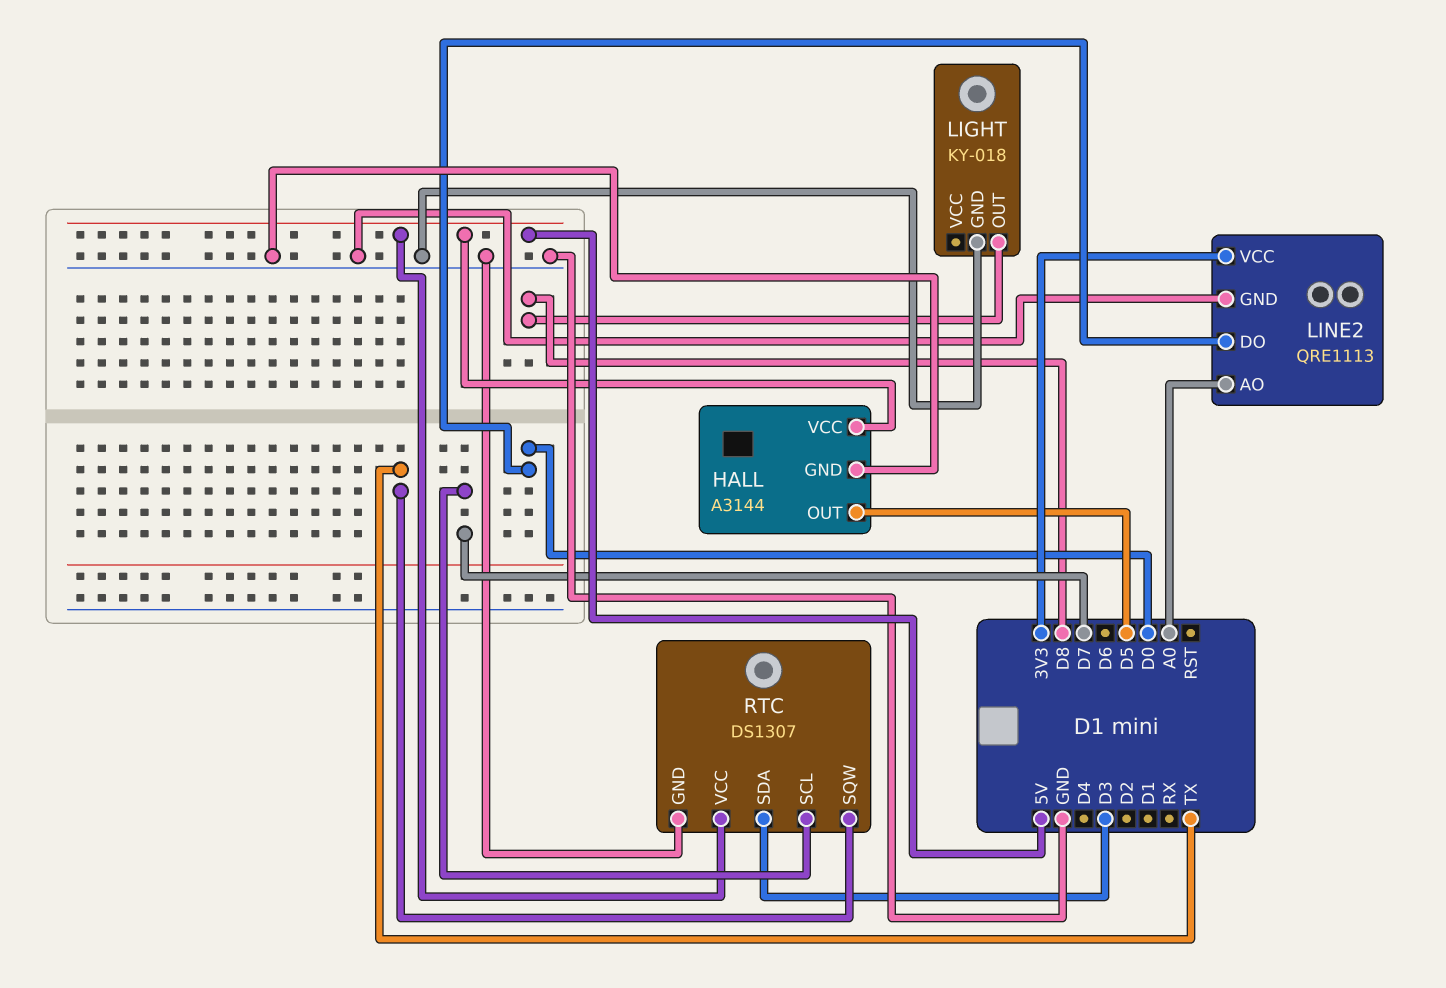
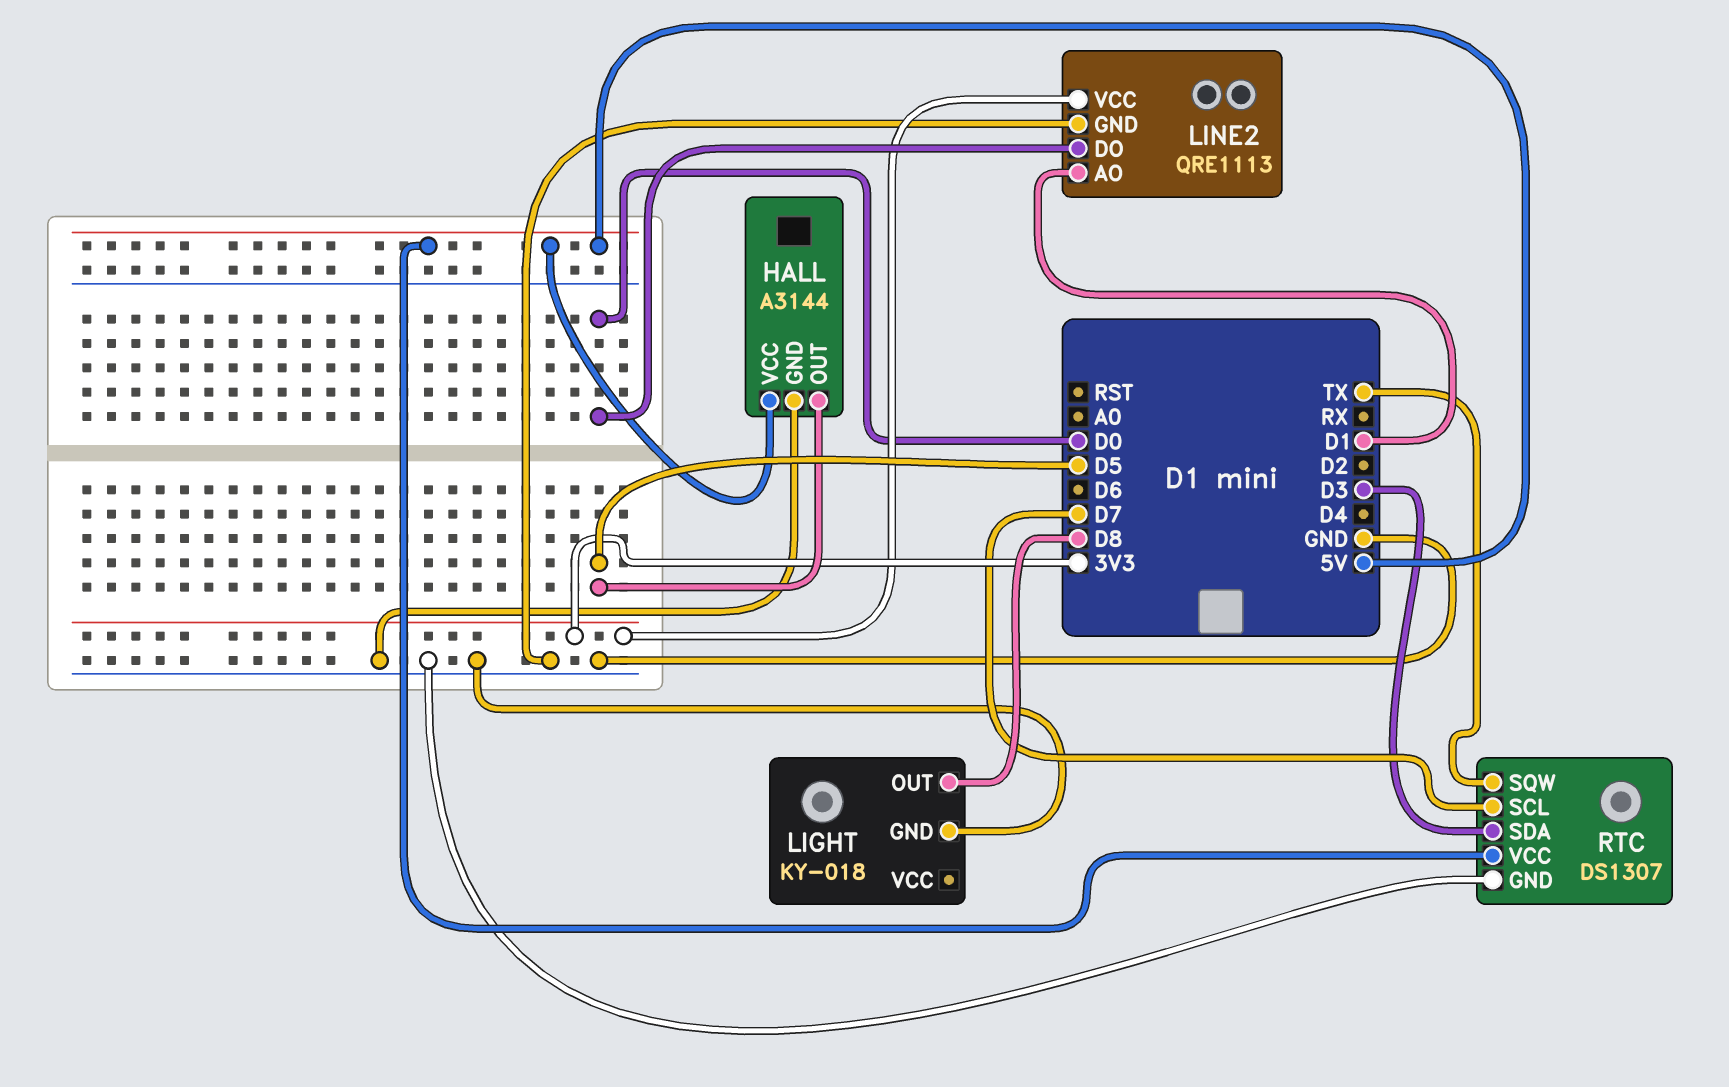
LINE2 pin AO: A0 -> D1

